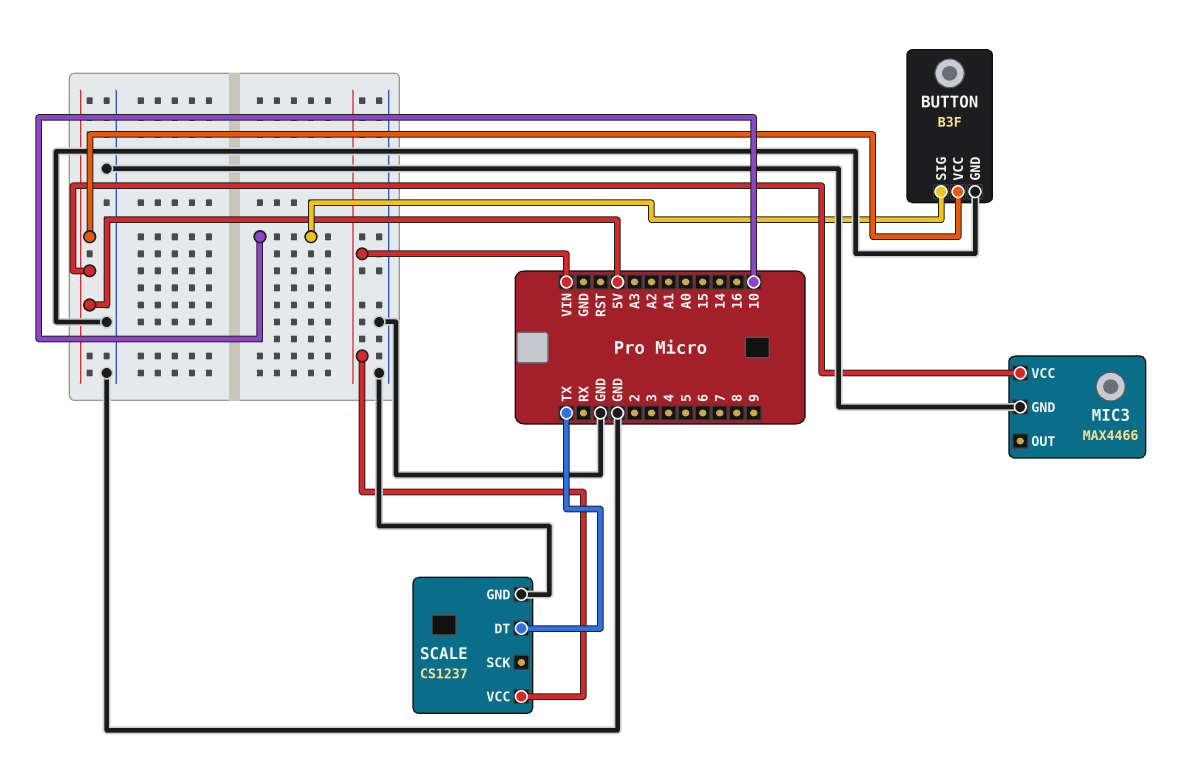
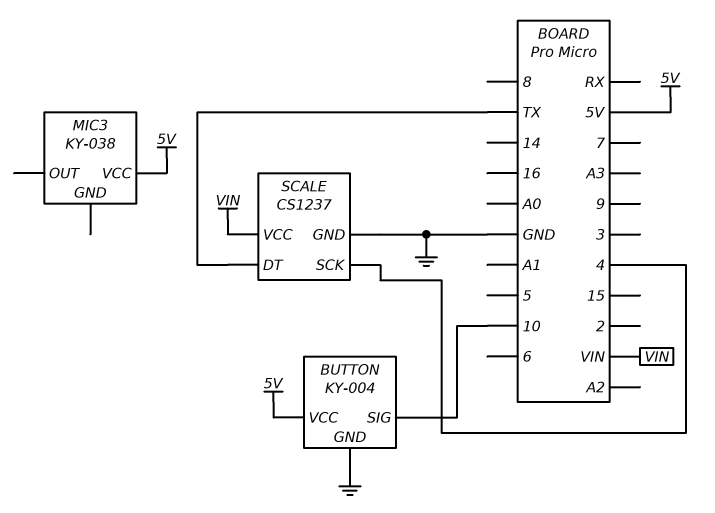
BUTTON: B3F -> KY-004
MIC3: MAX4466 -> KY-038
MIC3 pin GND: GND -> none
SCALE pin SCK: none -> 4

